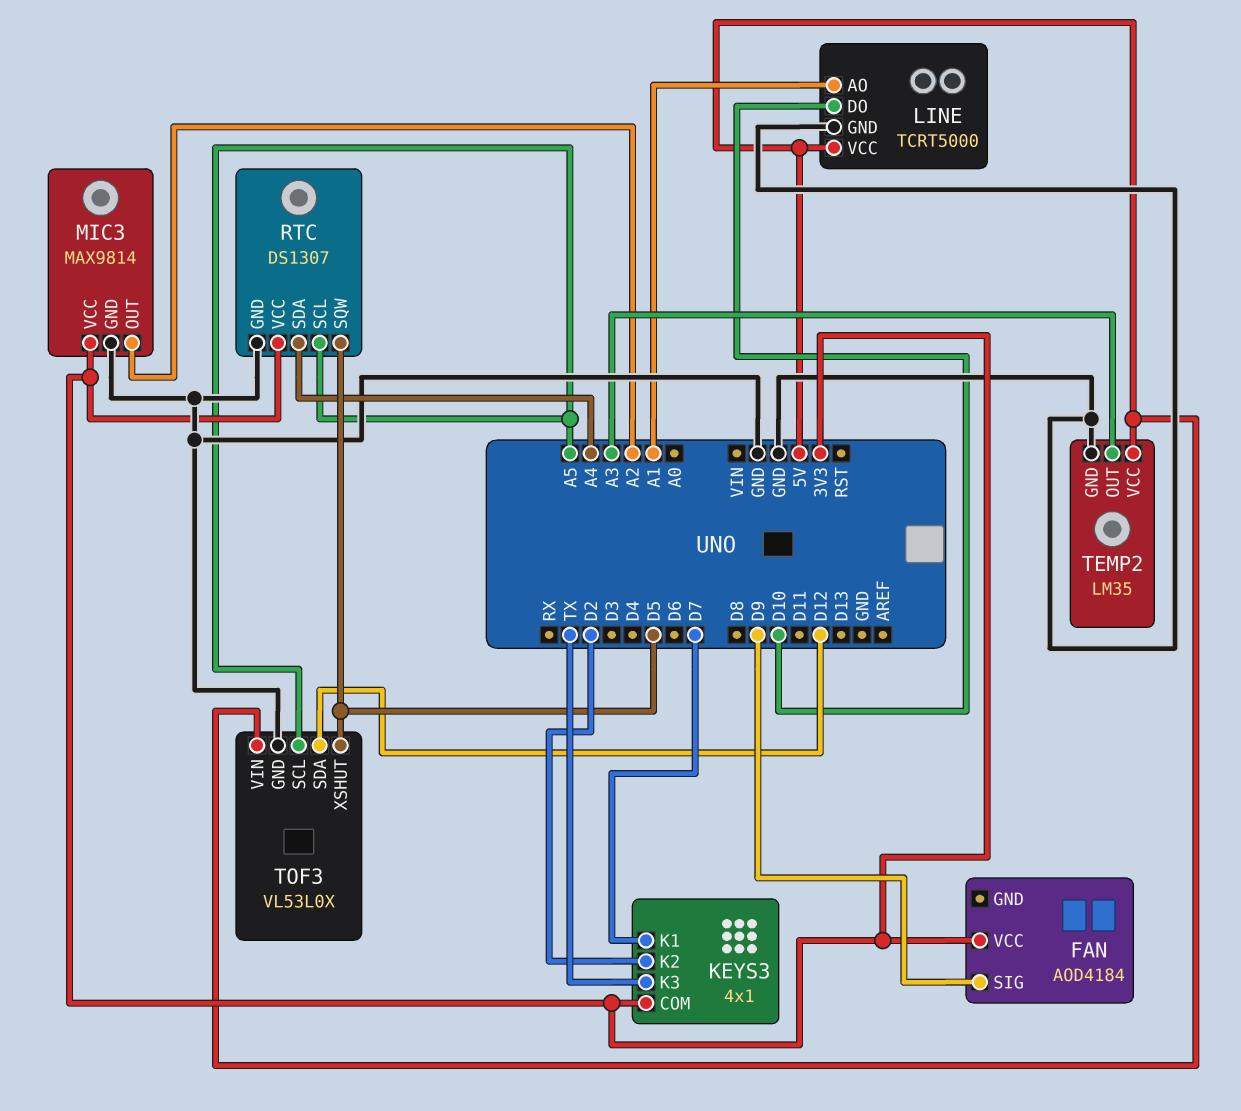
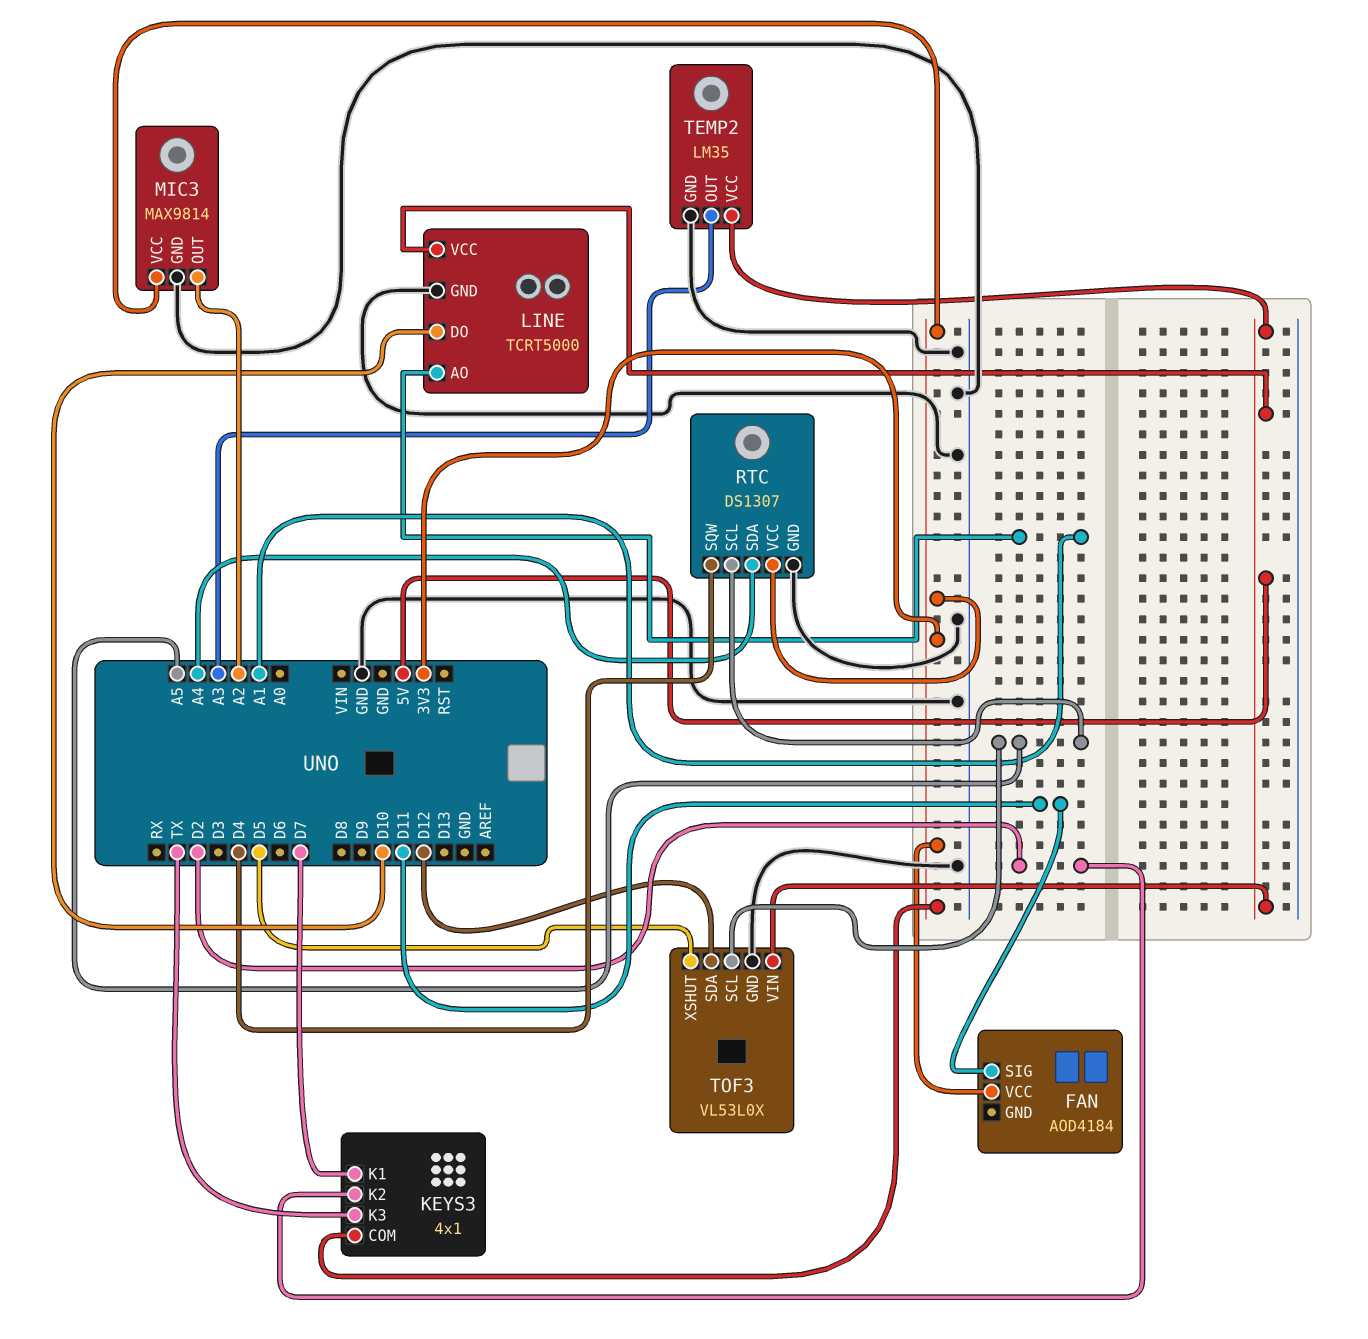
FAN pin SIG: D9 -> D11
RTC pin SQW: D5 -> D4

